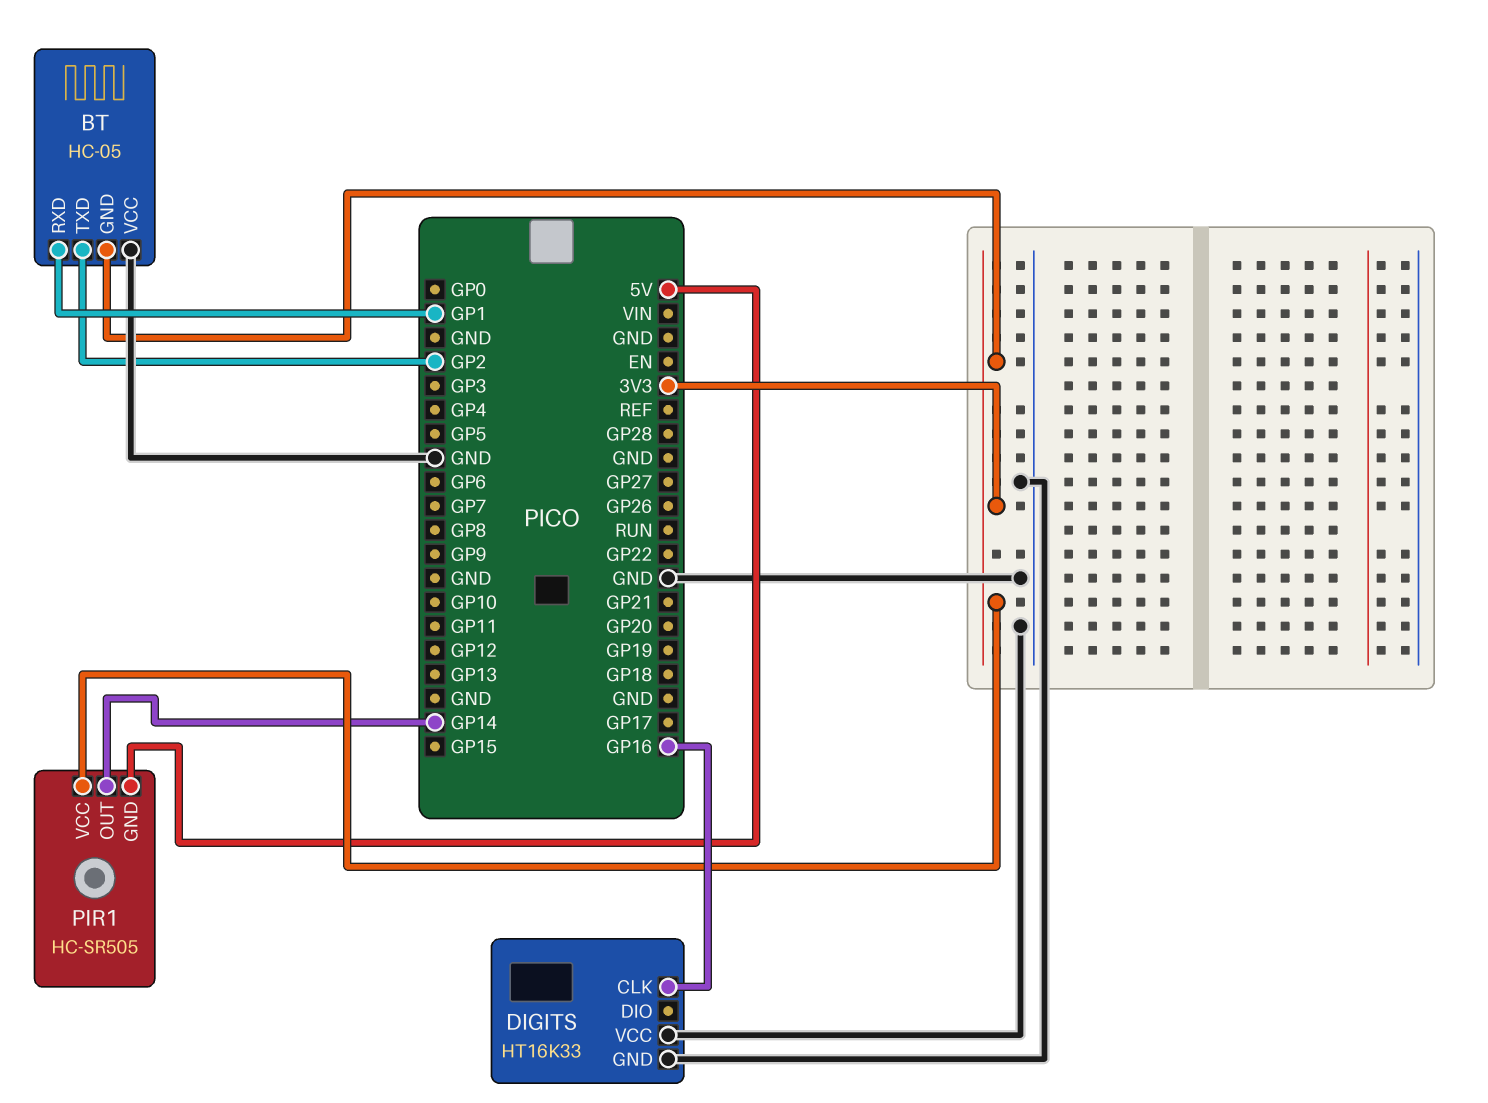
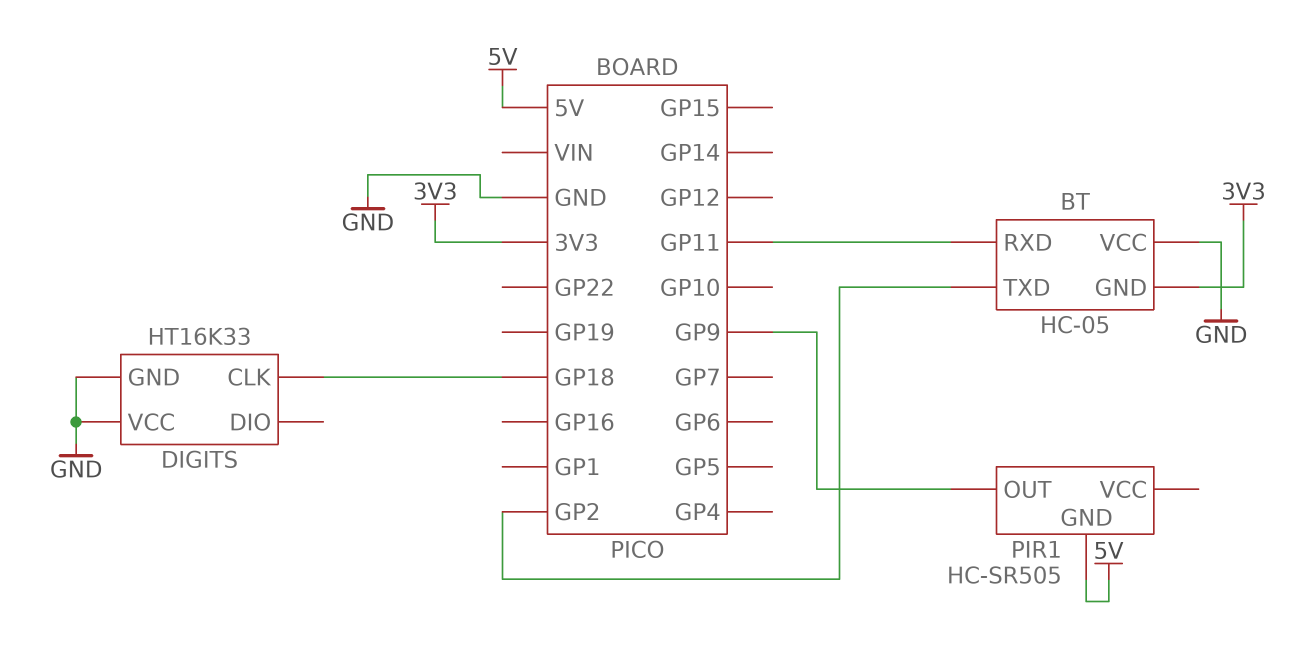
BT pin RXD: GP1 -> GP11
DIGITS pin CLK: GP16 -> GP18
PIR1 pin OUT: GP14 -> GP9
PIR1 pin VCC: 3V3 -> none

